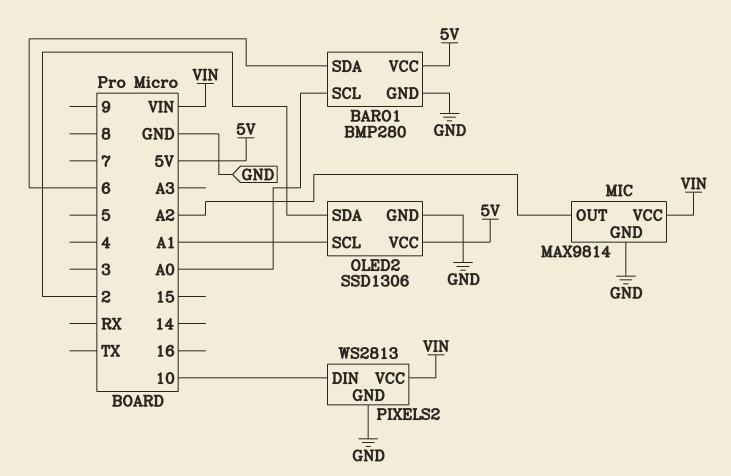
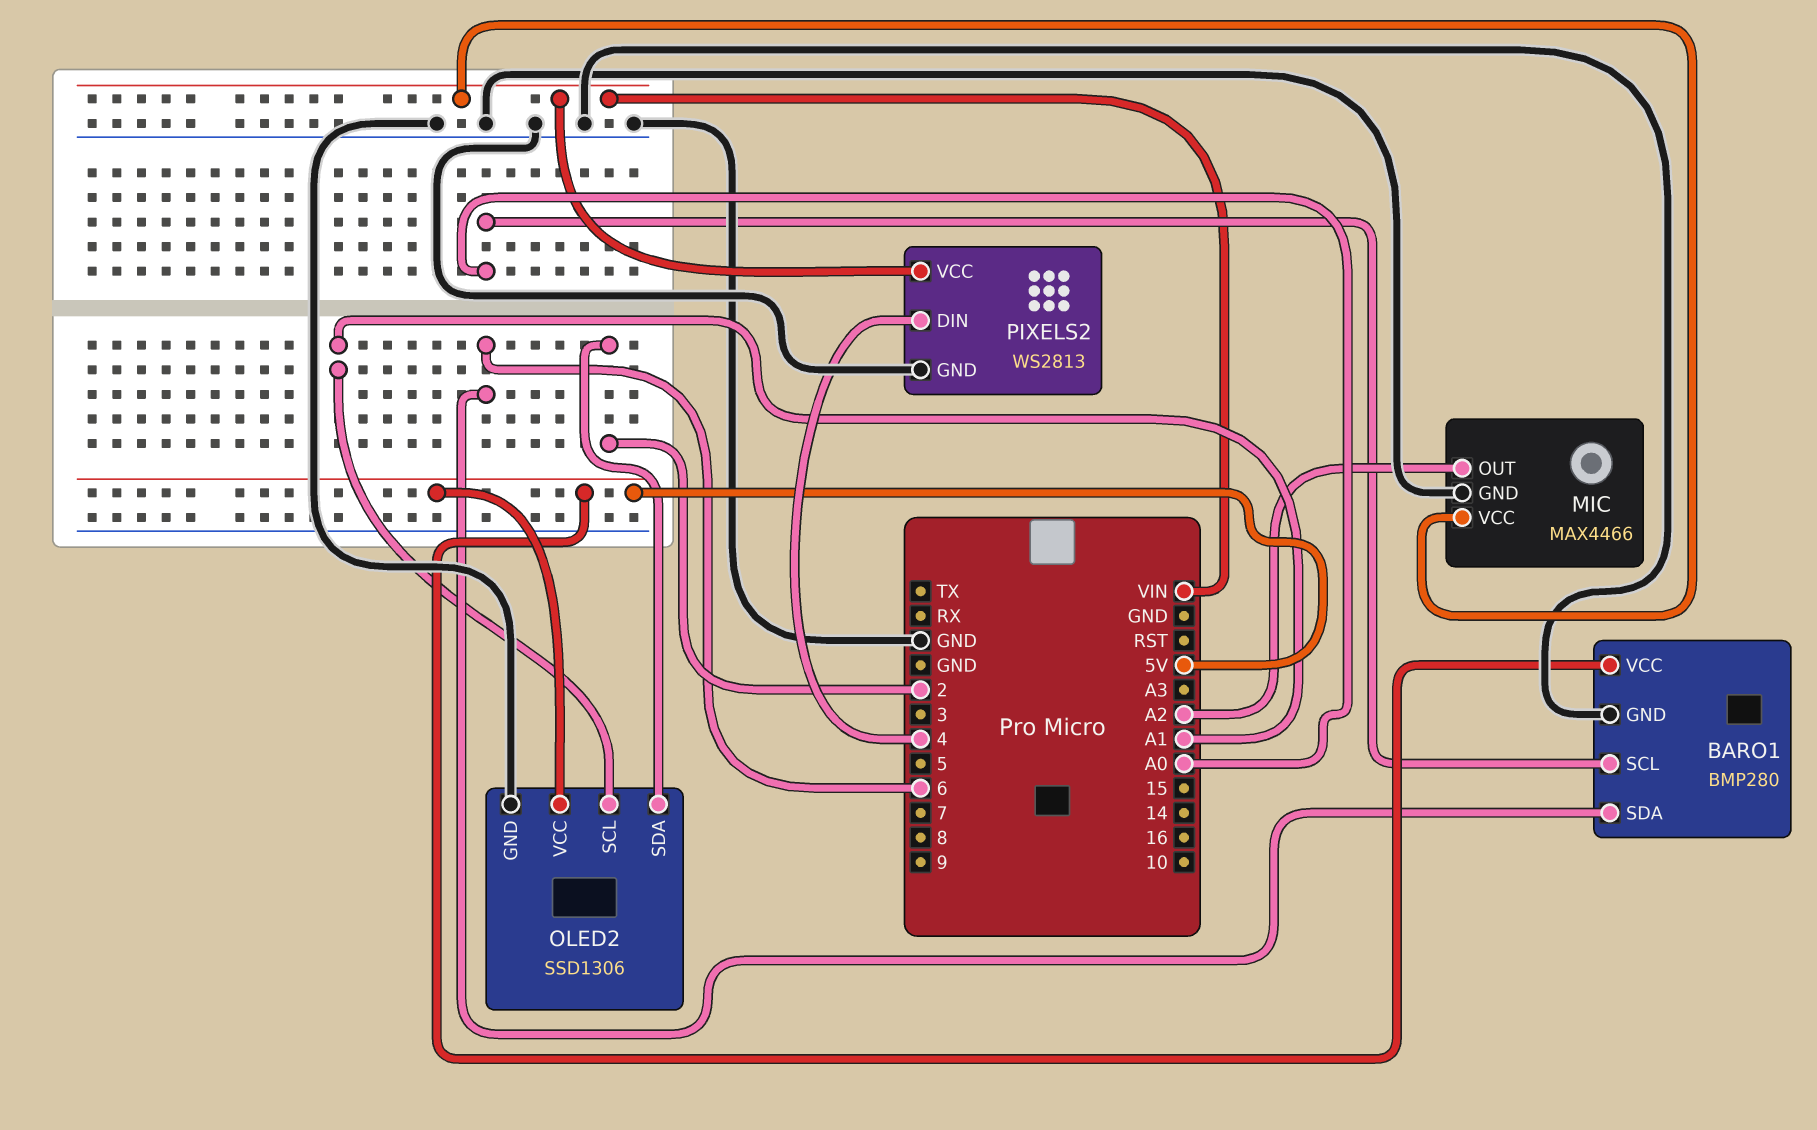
MIC: MAX9814 -> MAX4466
PIXELS2 pin DIN: 10 -> 4

